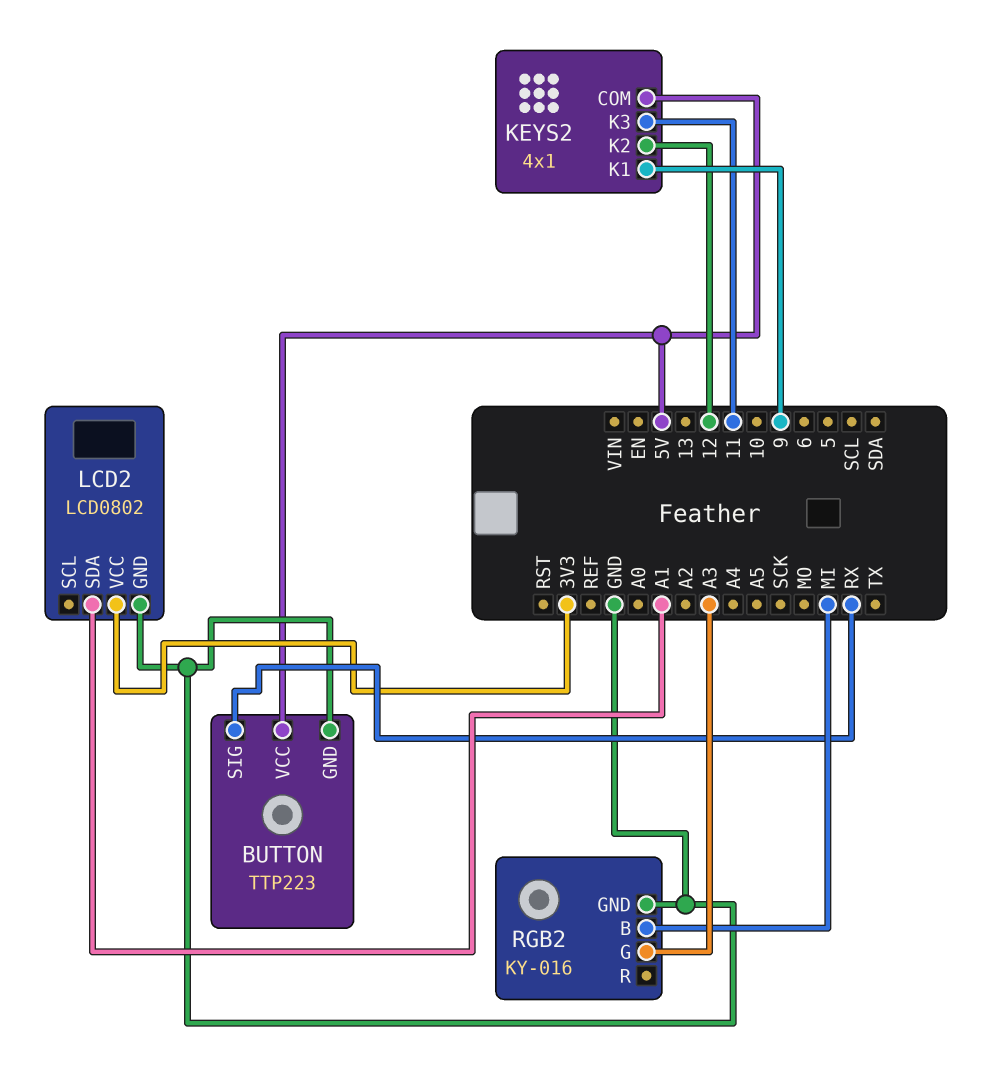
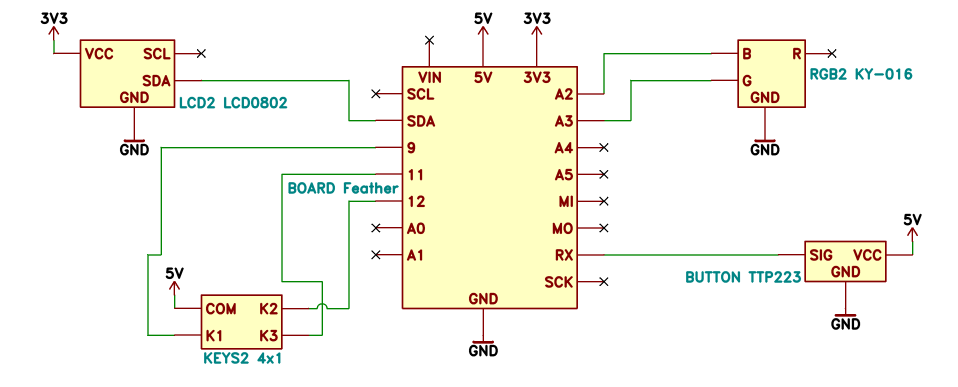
LCD2 pin SDA: A1 -> SDA
RGB2 pin B: MI -> A2

